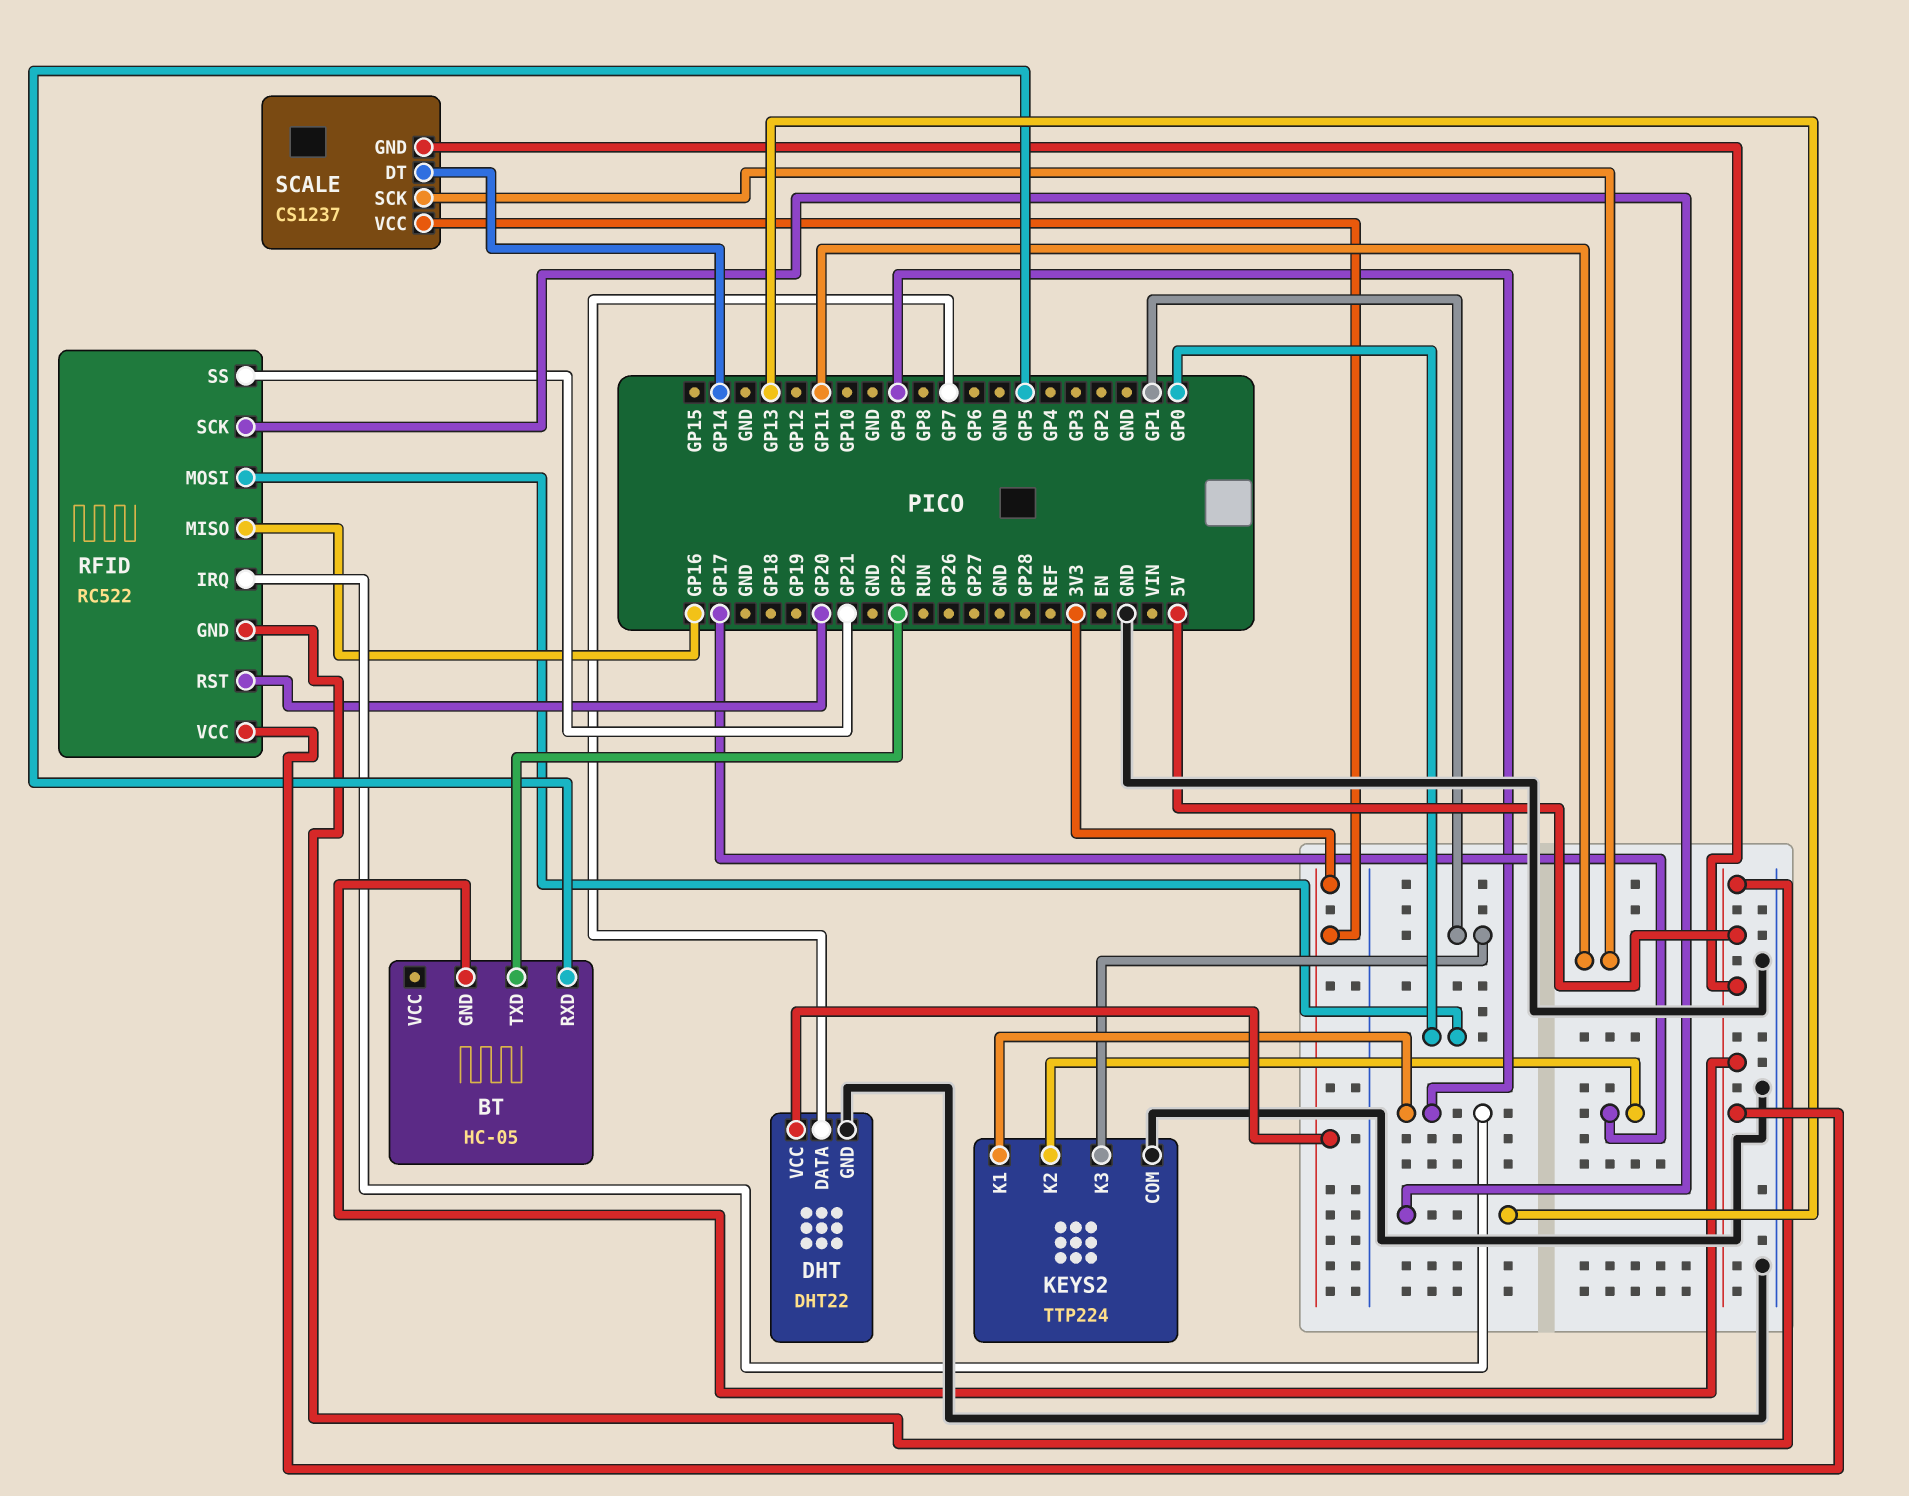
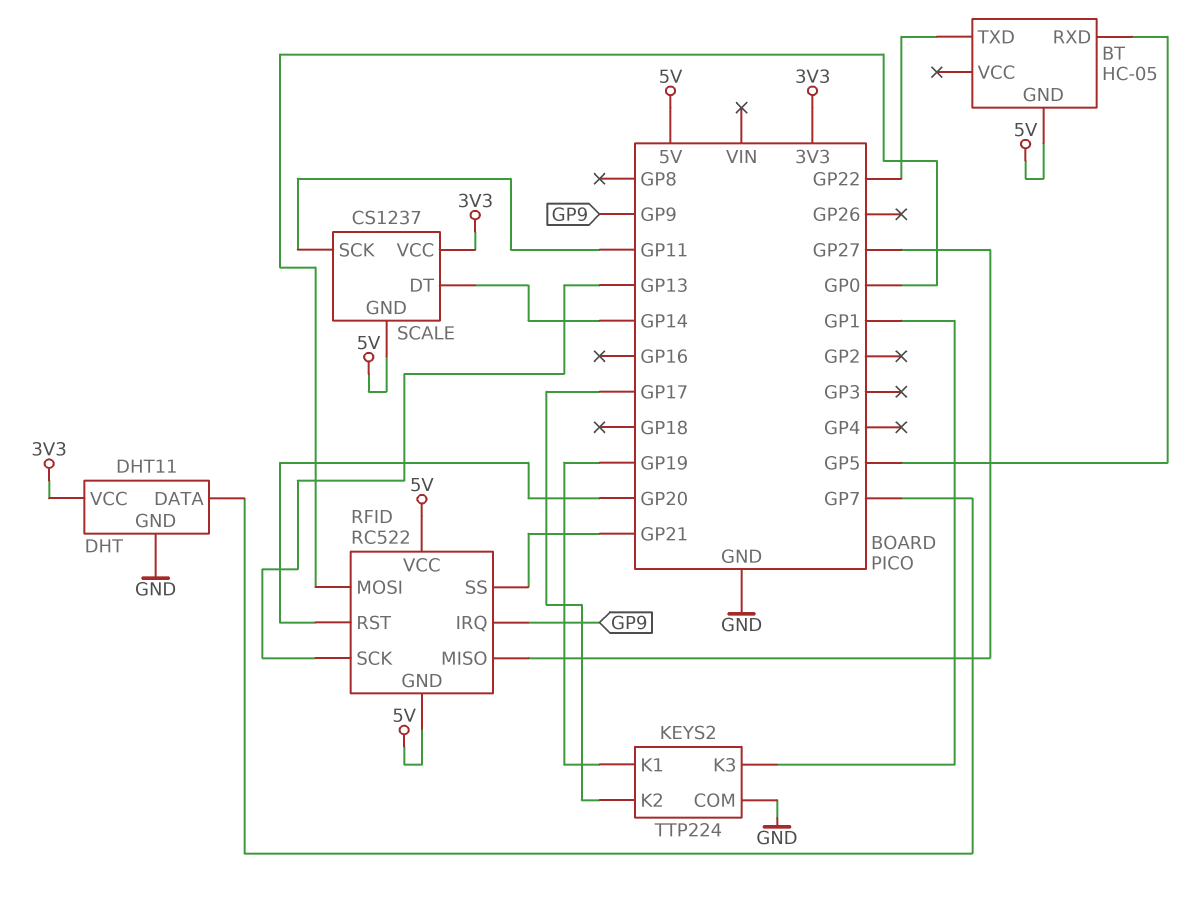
DHT: DHT22 -> DHT11
KEYS2 pin K1: GP9 -> GP19
RFID pin MISO: GP16 -> GP27

